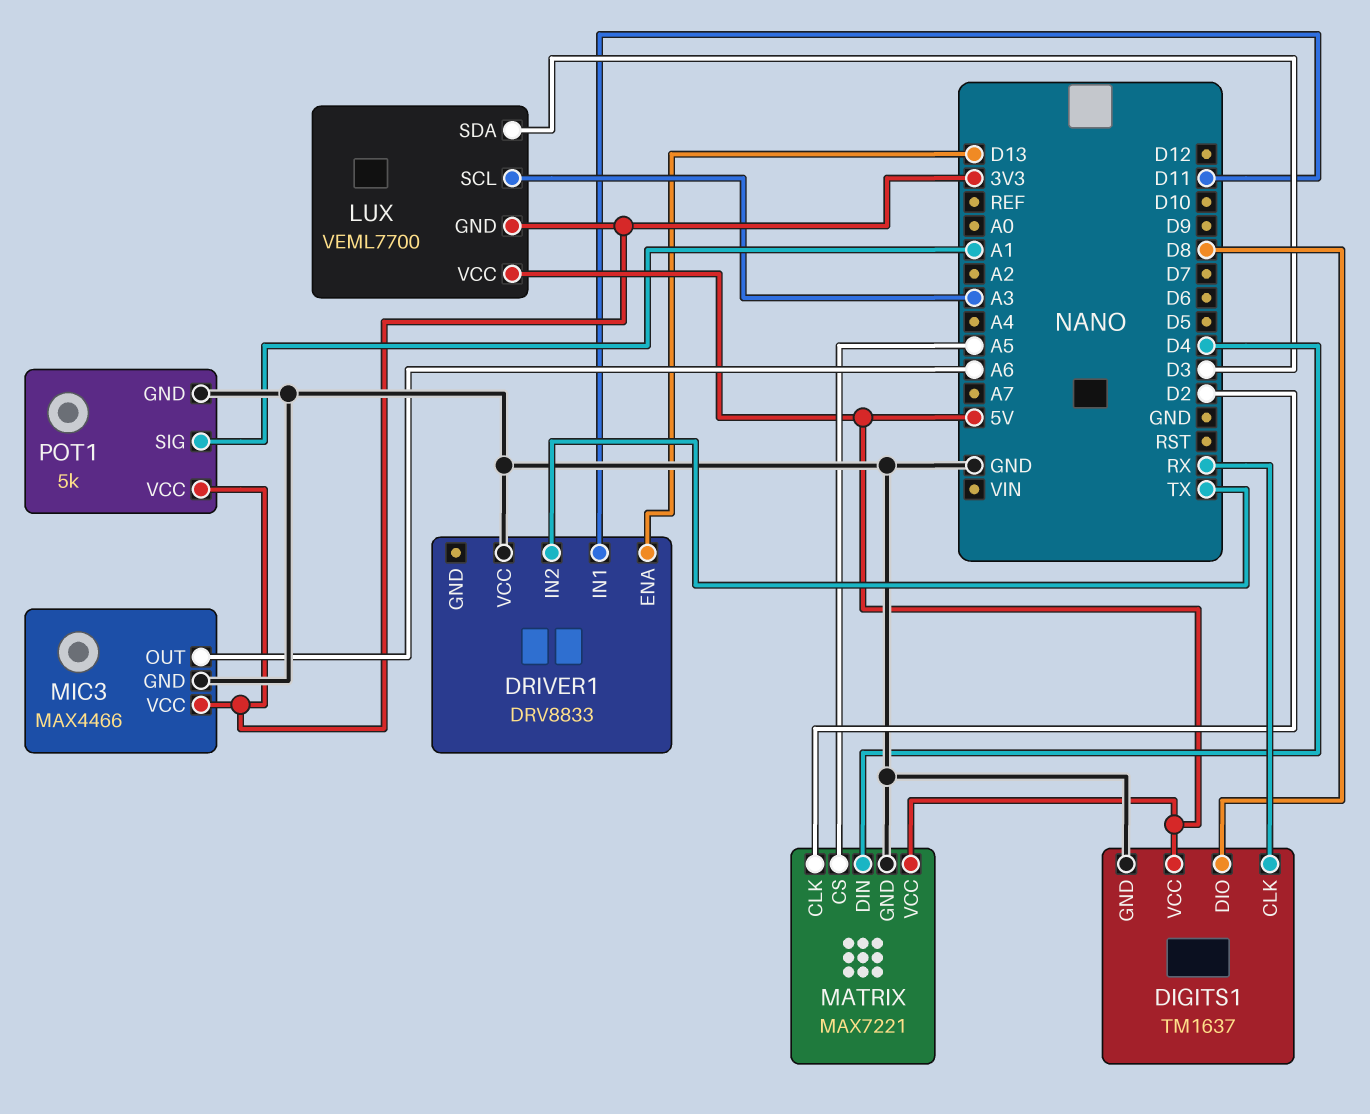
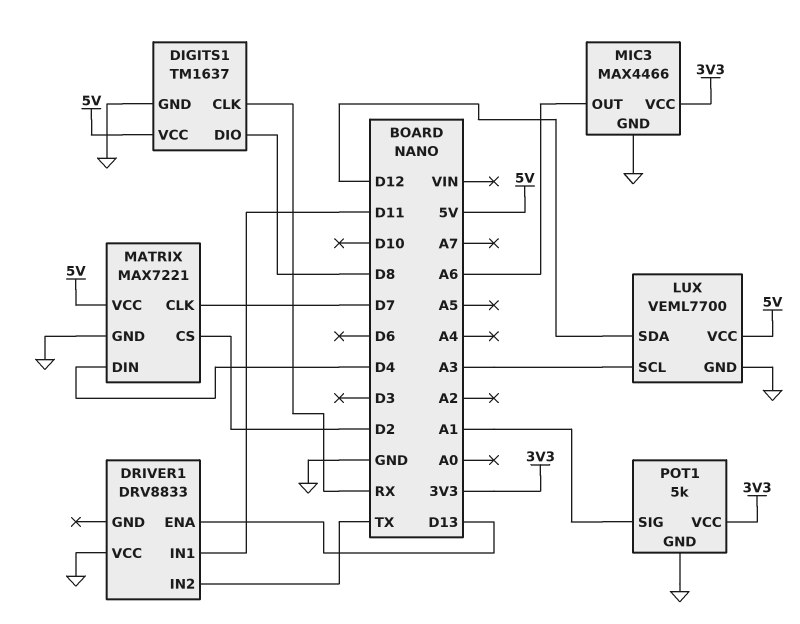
LUX pin GND: 3V3 -> GND
LUX pin SDA: D3 -> D12
MATRIX pin CLK: D2 -> D7
MATRIX pin CS: A5 -> D2

